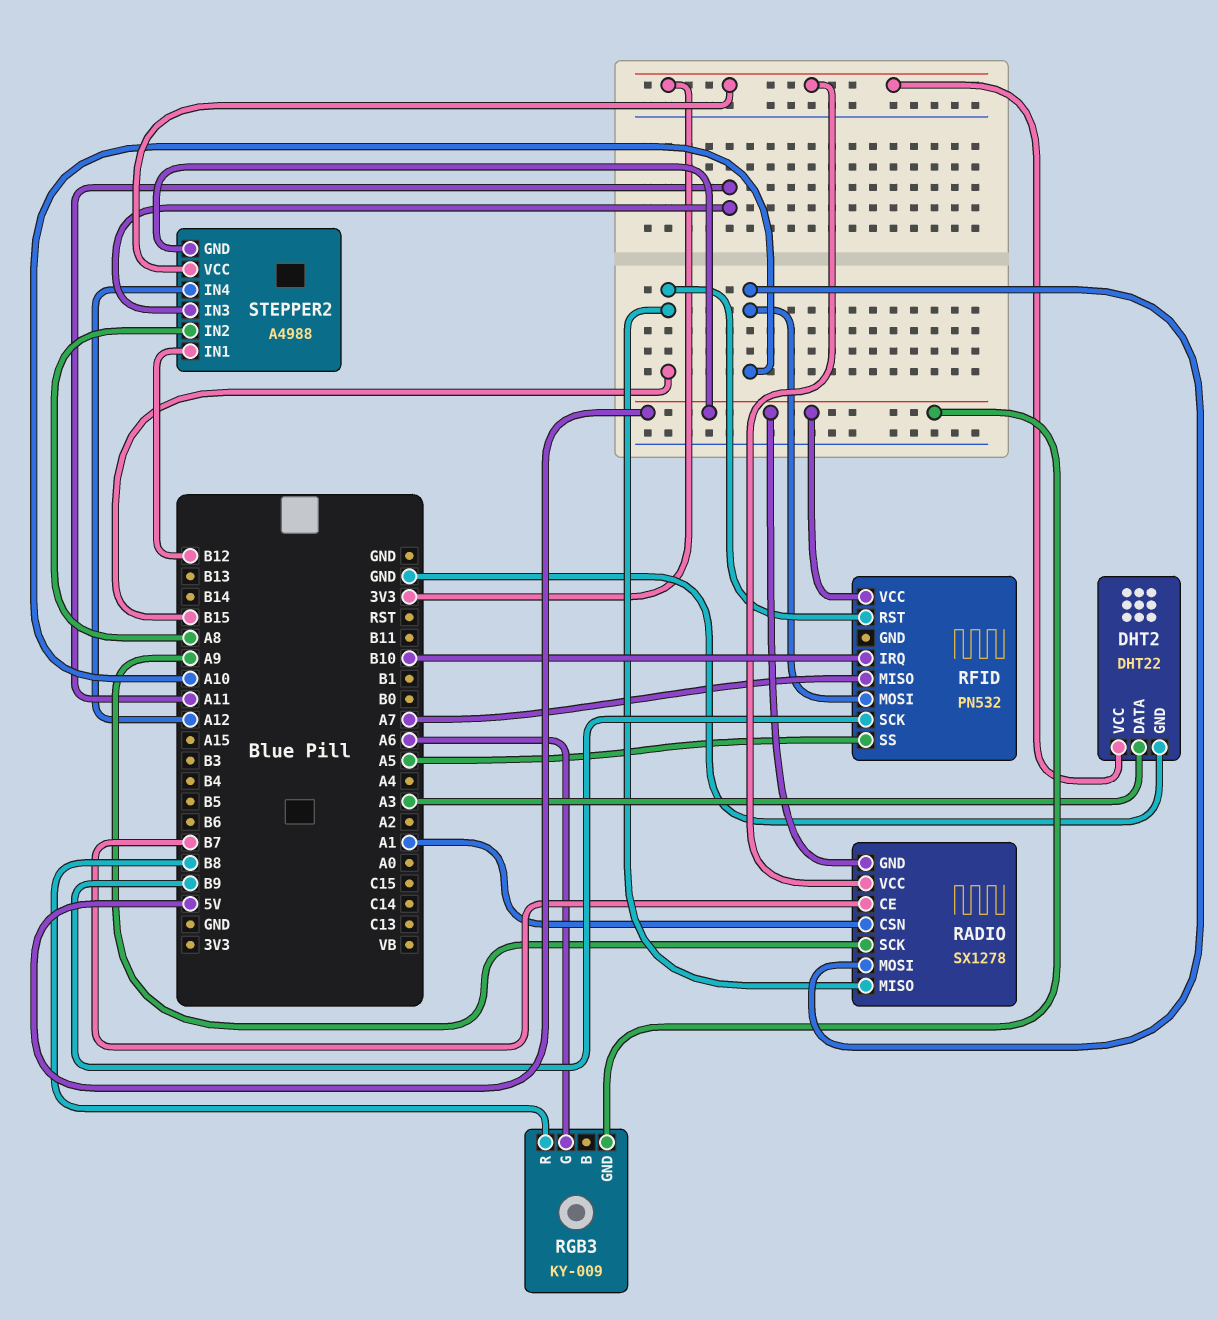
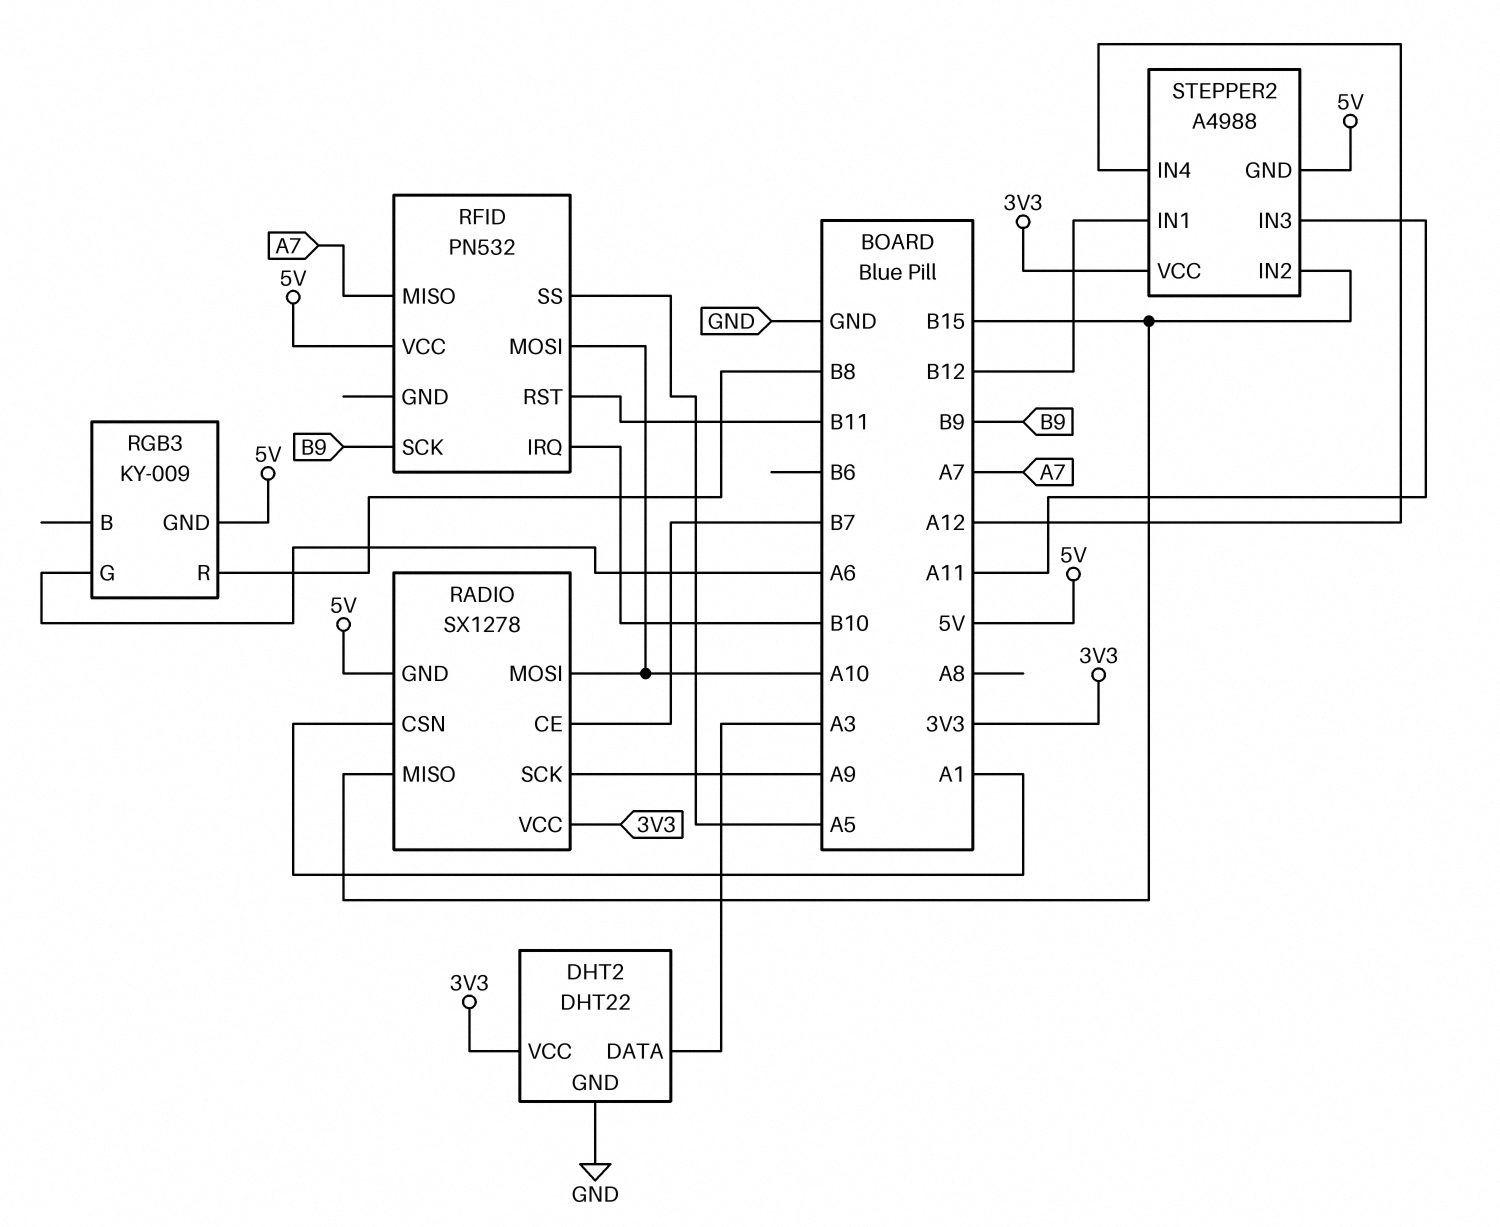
RFID pin RST: B15 -> B11
STEPPER2 pin IN2: A8 -> B15

